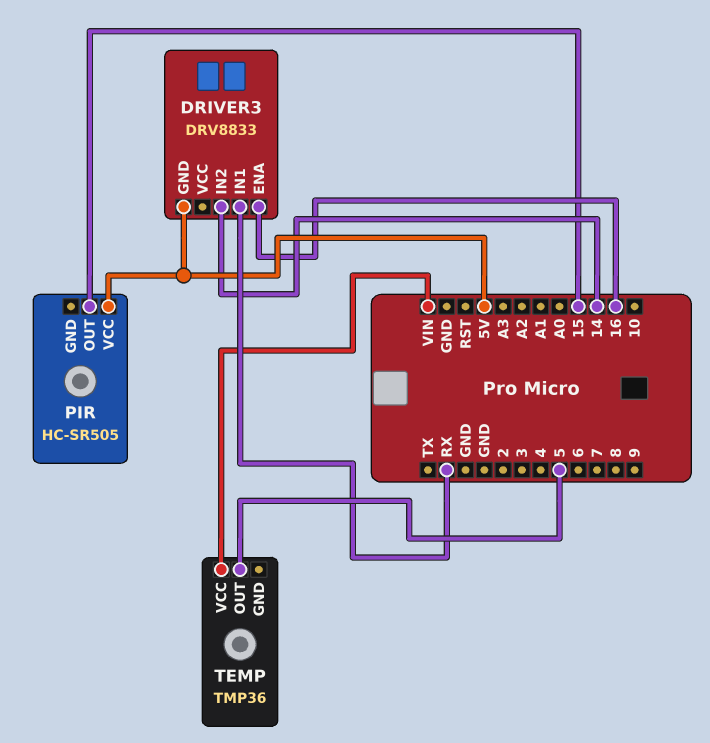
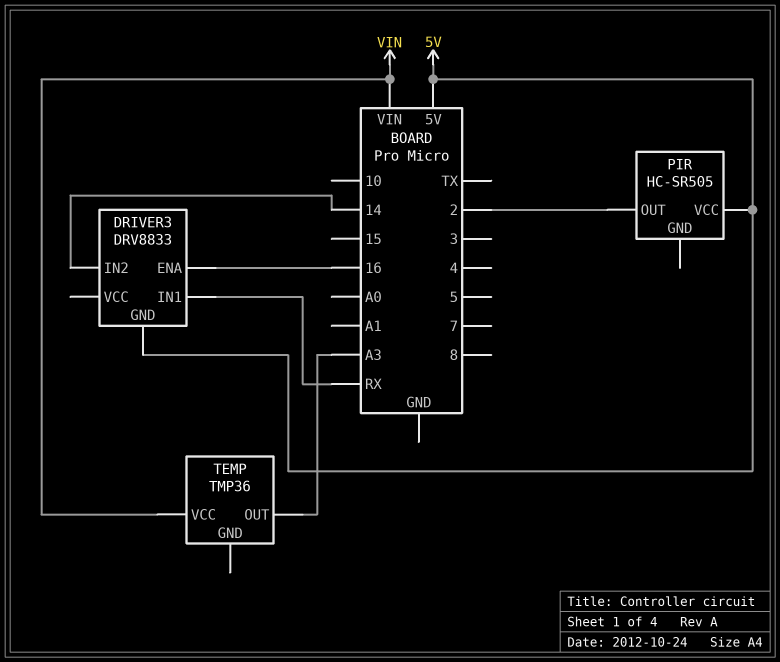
PIR pin OUT: 15 -> 2
TEMP pin OUT: 5 -> A3

